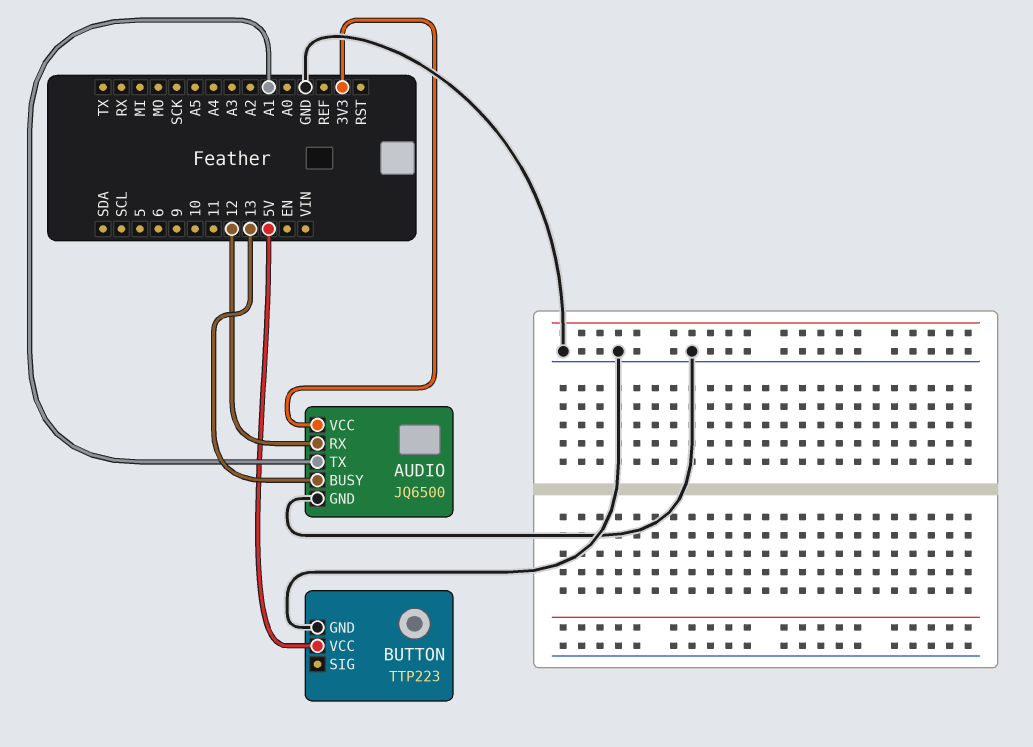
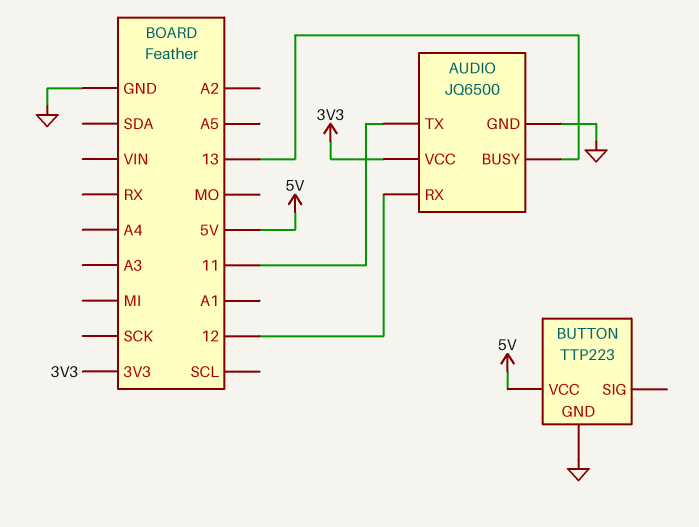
AUDIO pin TX: A1 -> 11

